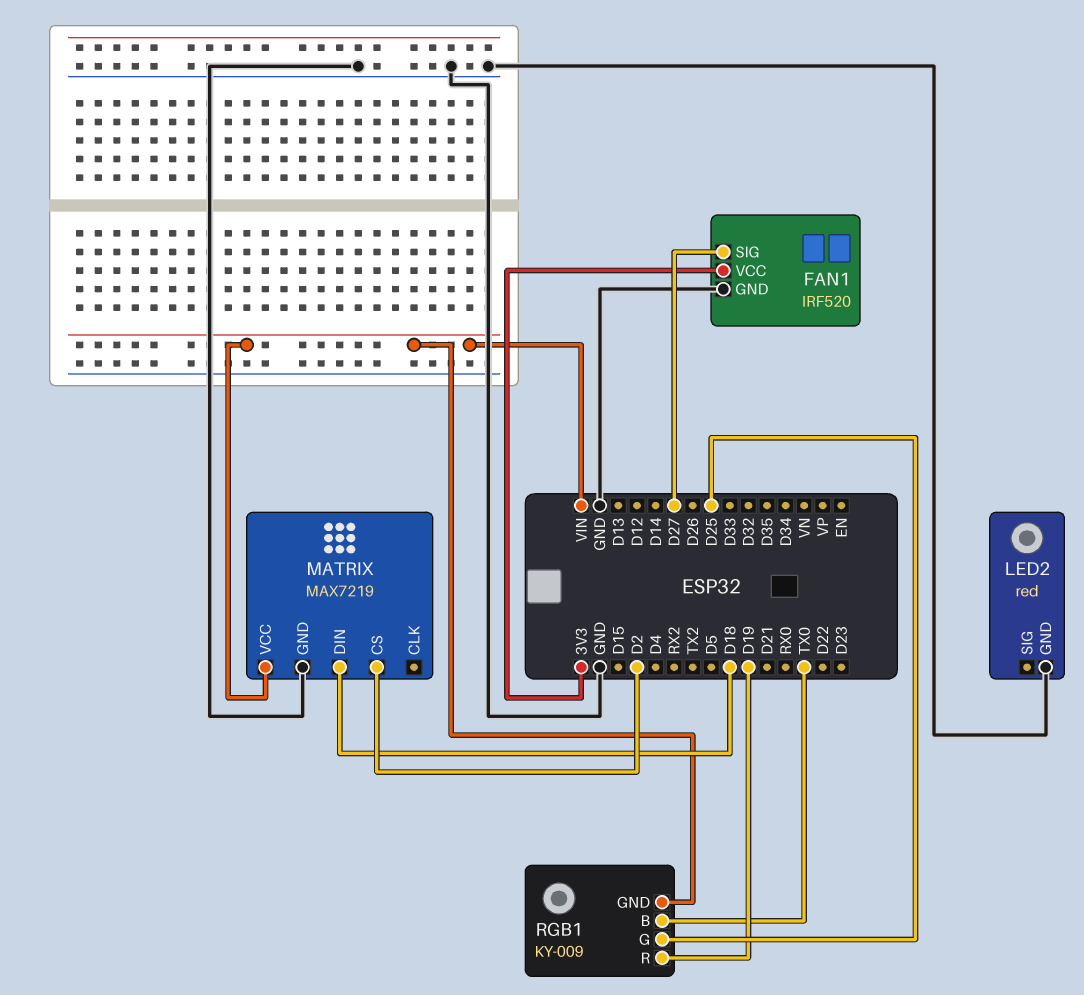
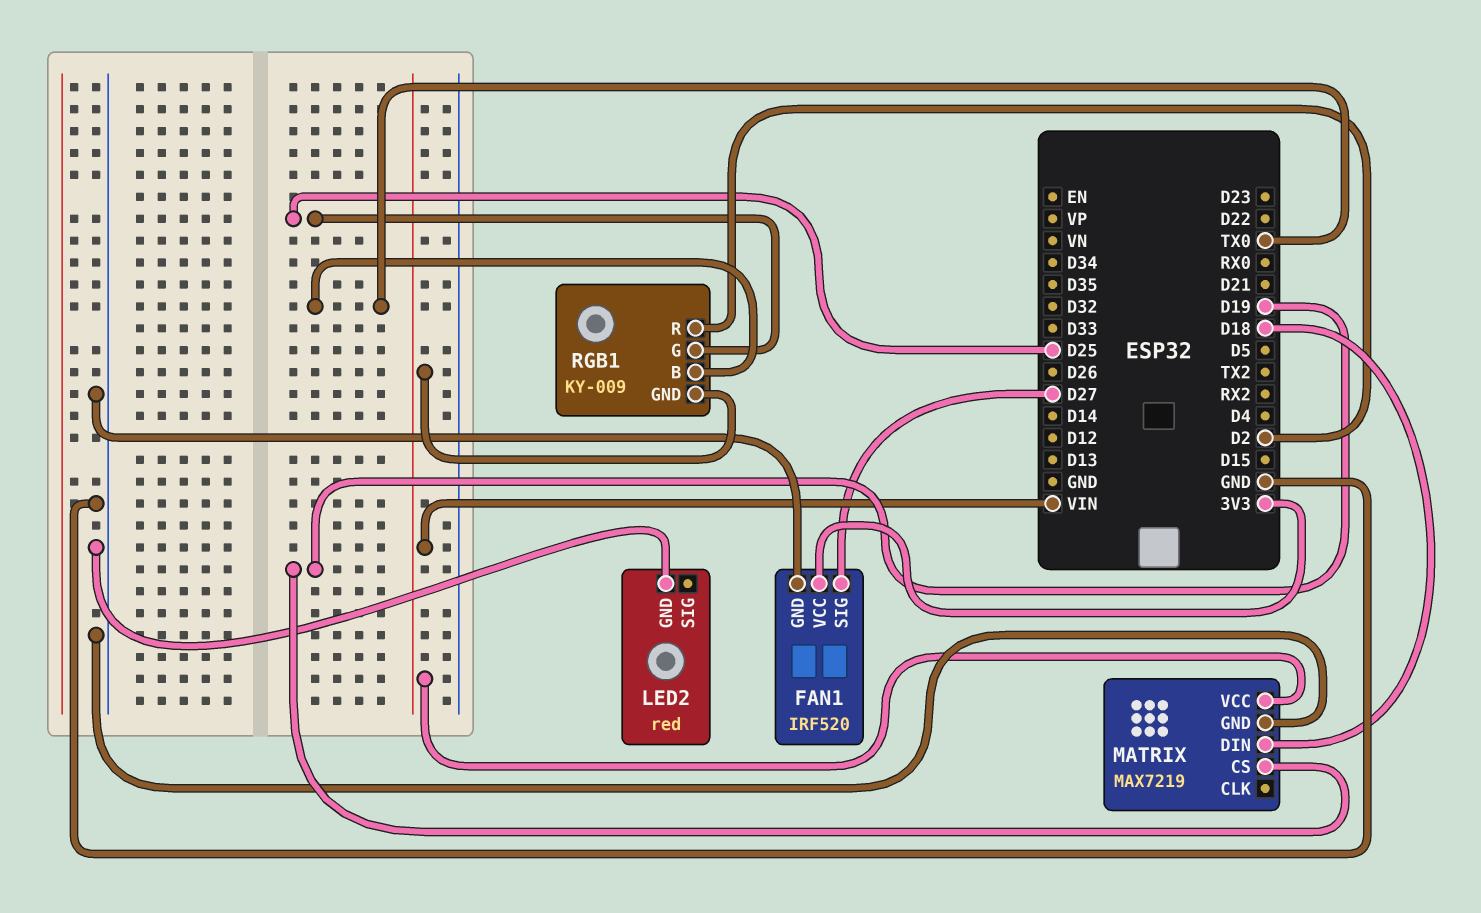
MATRIX pin CS: D2 -> D19
RGB1 pin R: D19 -> D2

